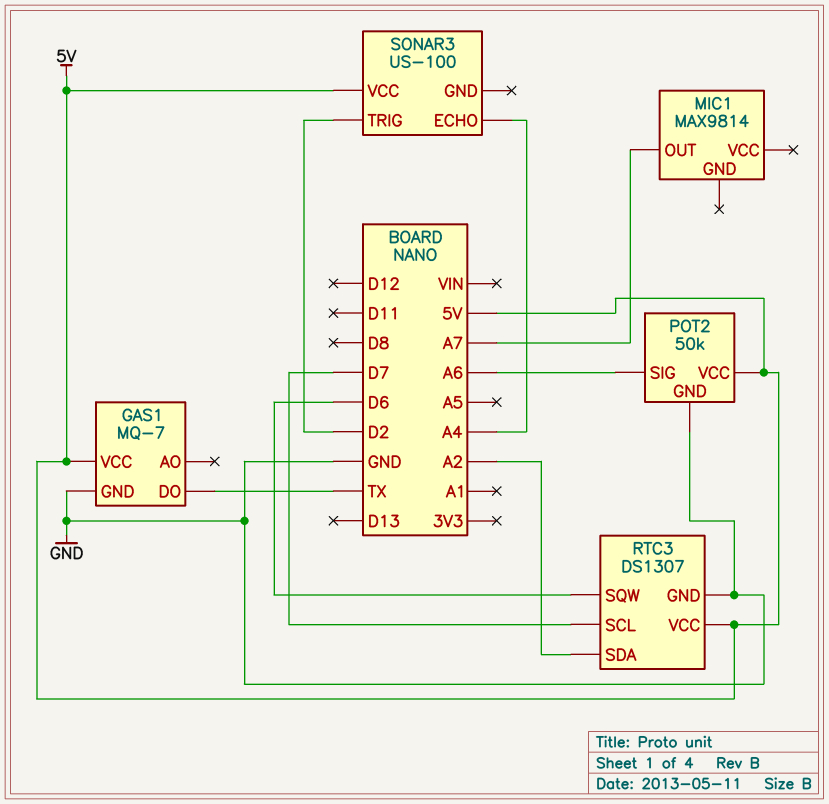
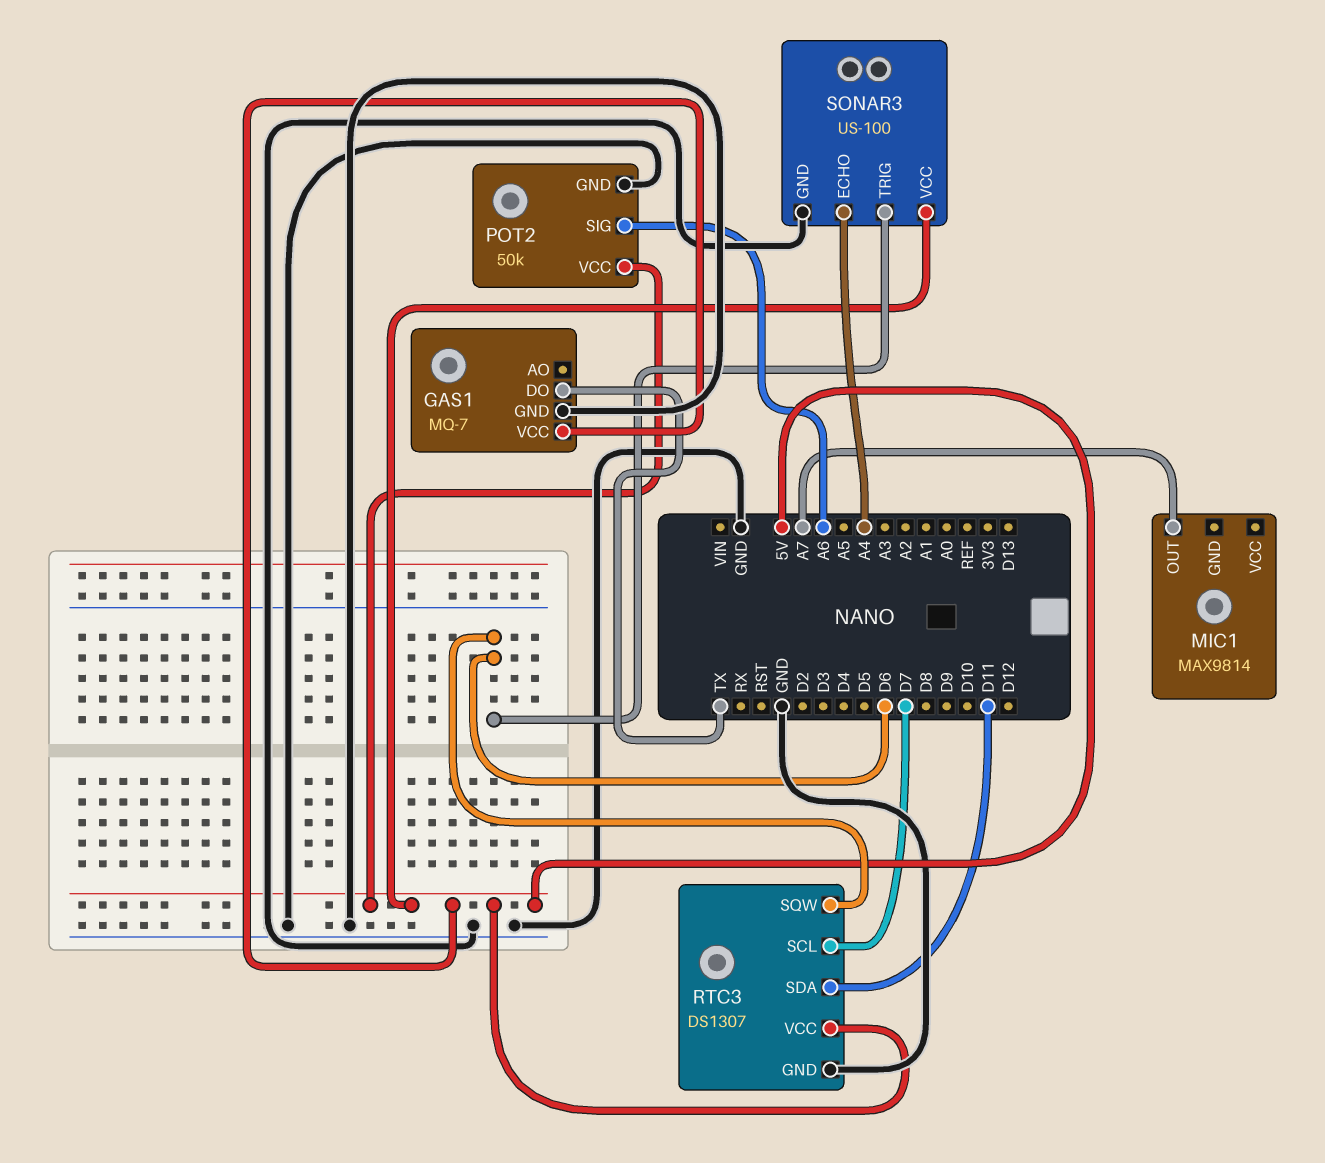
RTC3 pin SDA: A2 -> D11
SONAR3 pin GND: none -> GND
SONAR3 pin TRIG: D2 -> D6

